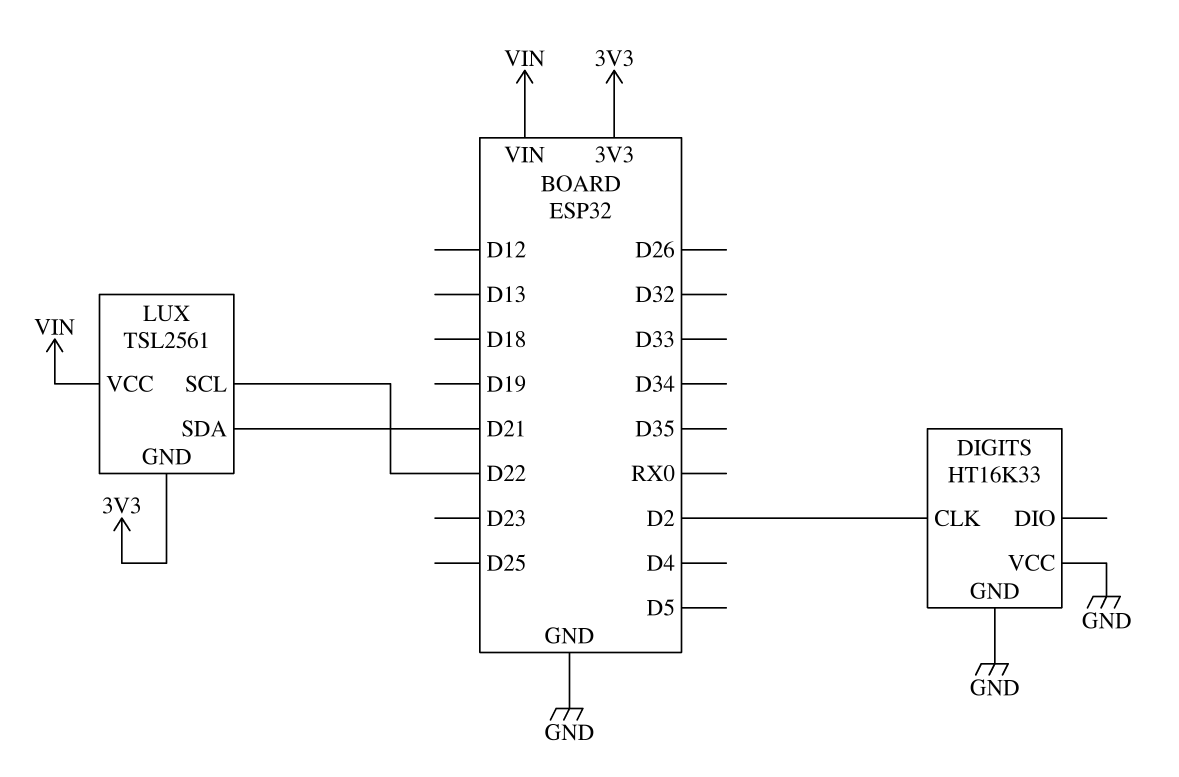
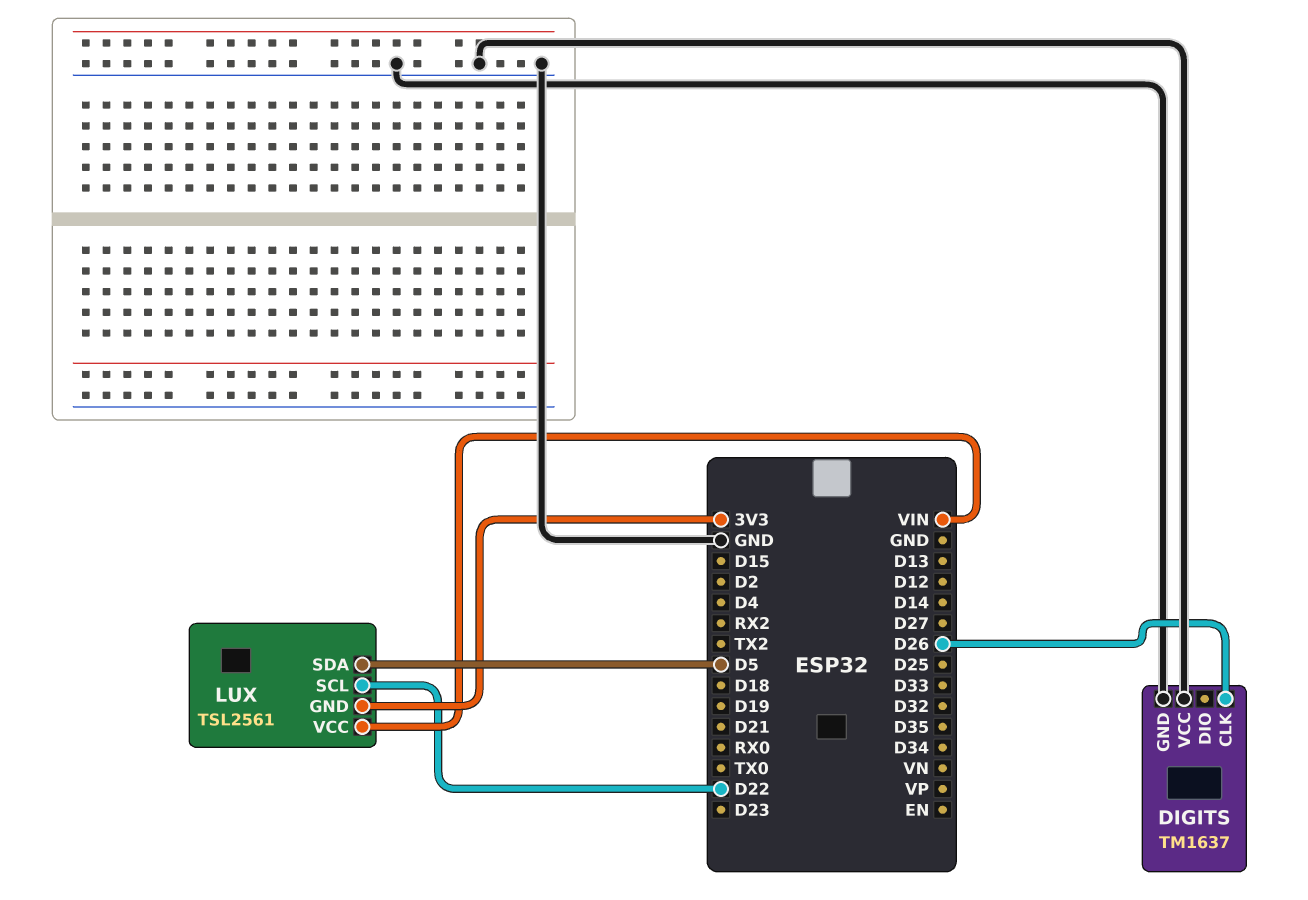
DIGITS: HT16K33 -> TM1637
DIGITS pin CLK: D2 -> D26
LUX pin SDA: D21 -> D5

